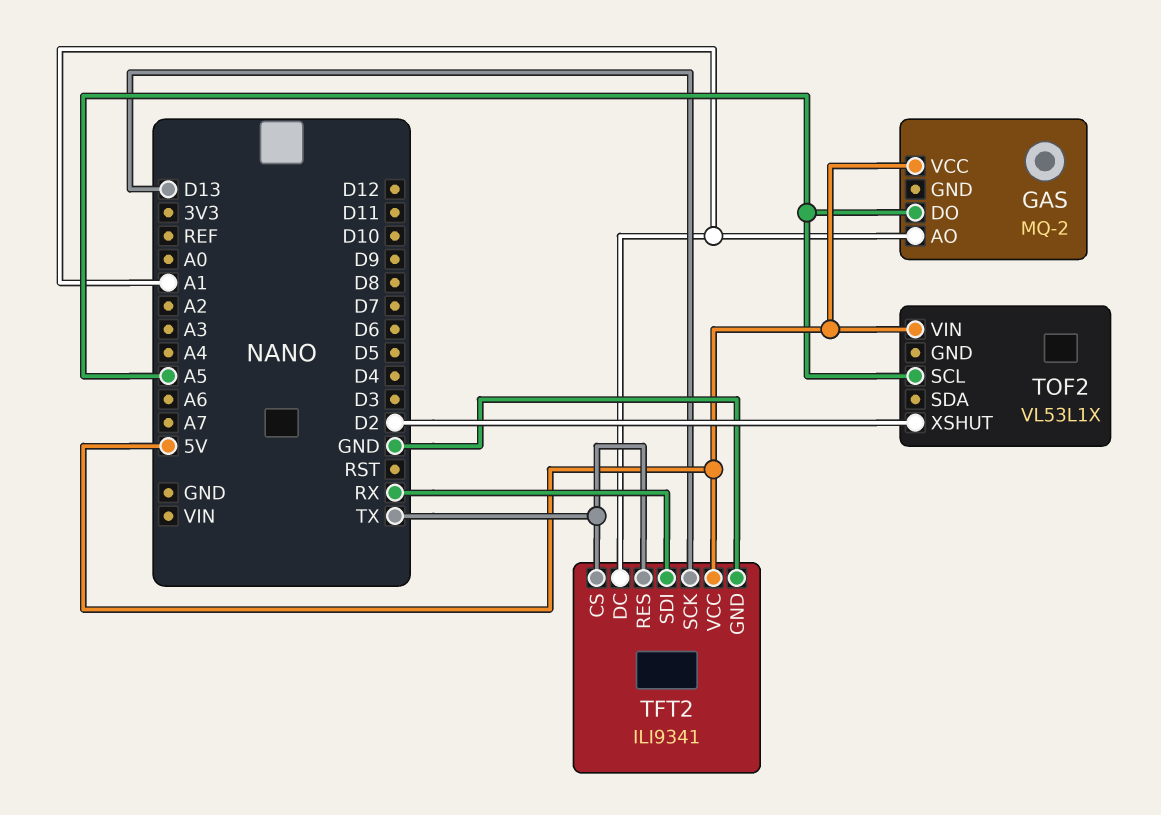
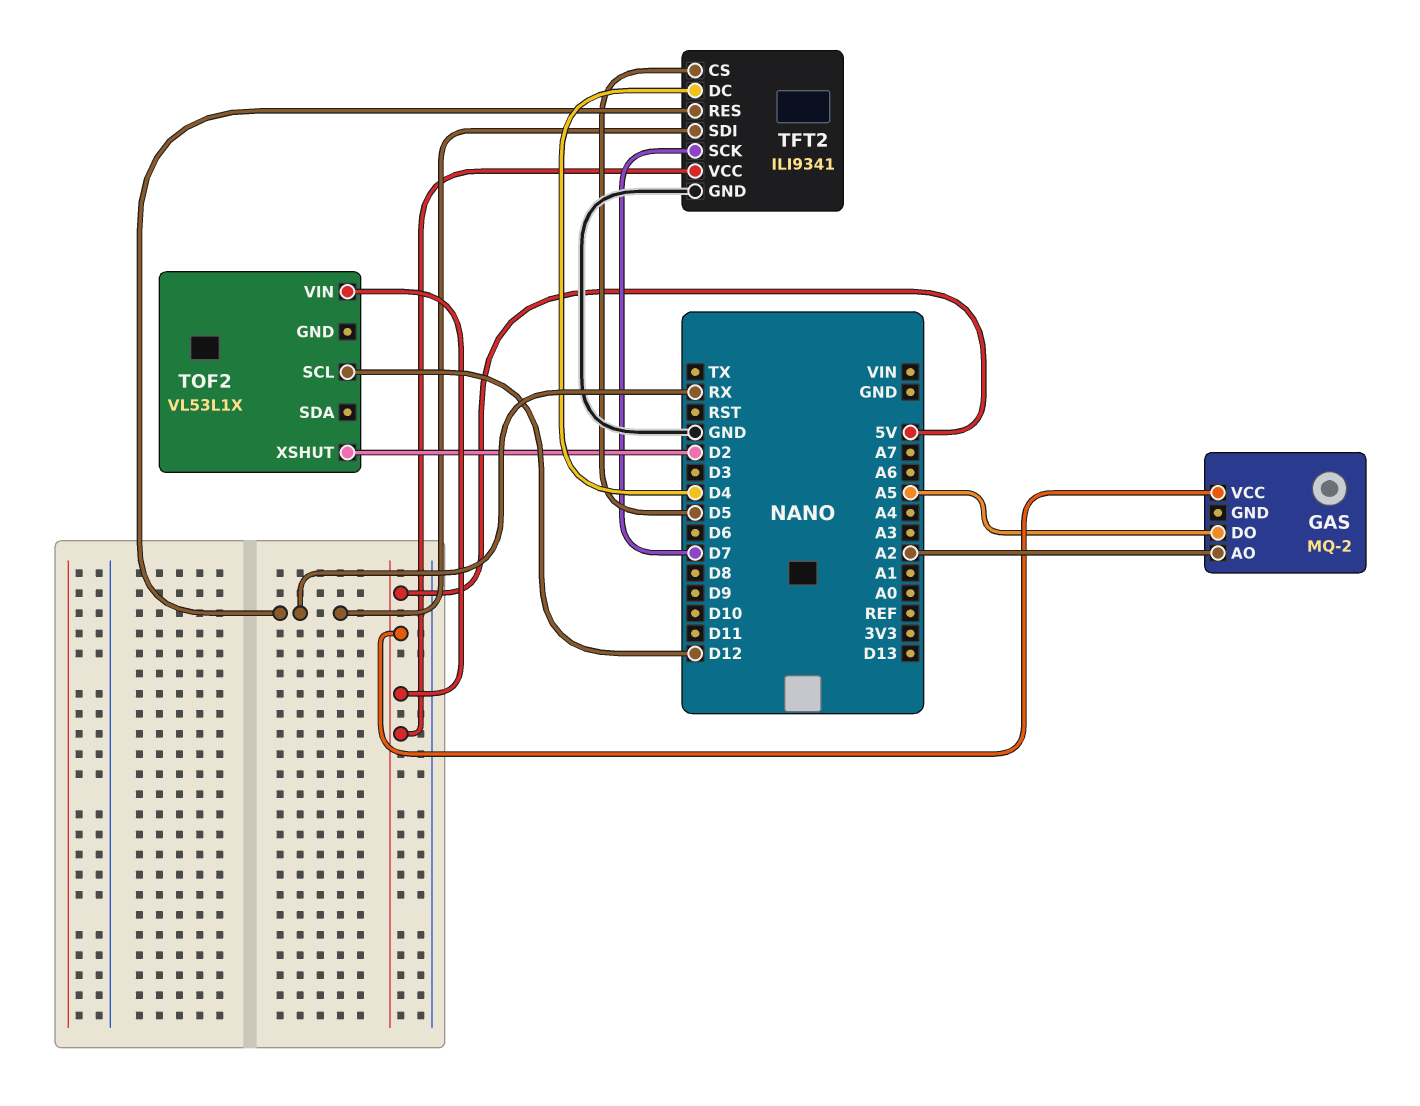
GAS pin AO: A1 -> A2
TFT2 pin CS: TX -> D5
TFT2 pin DC: A1 -> D4
TFT2 pin RES: TX -> RX
TFT2 pin SCK: D13 -> D7
TOF2 pin SCL: A5 -> D12

